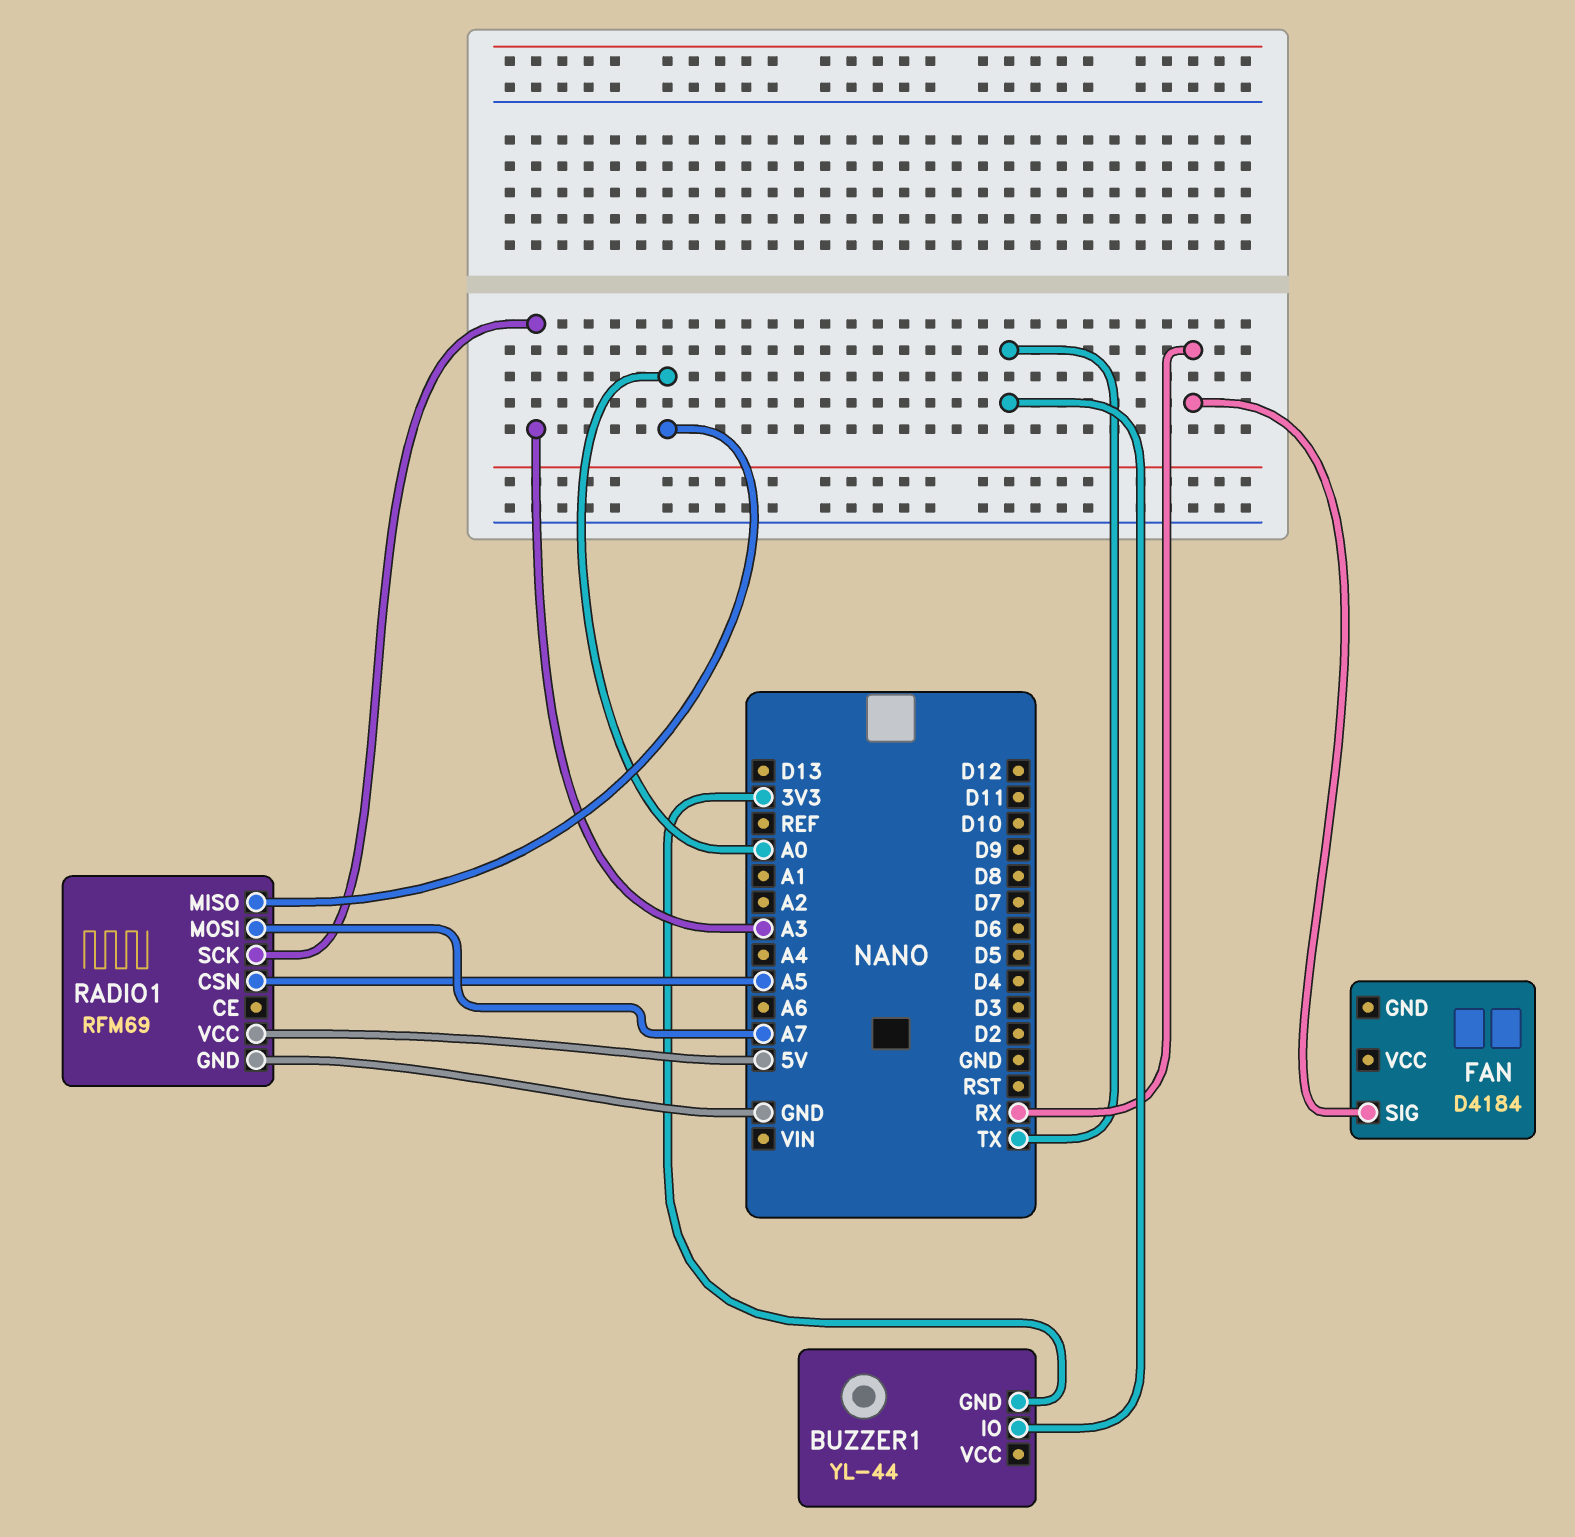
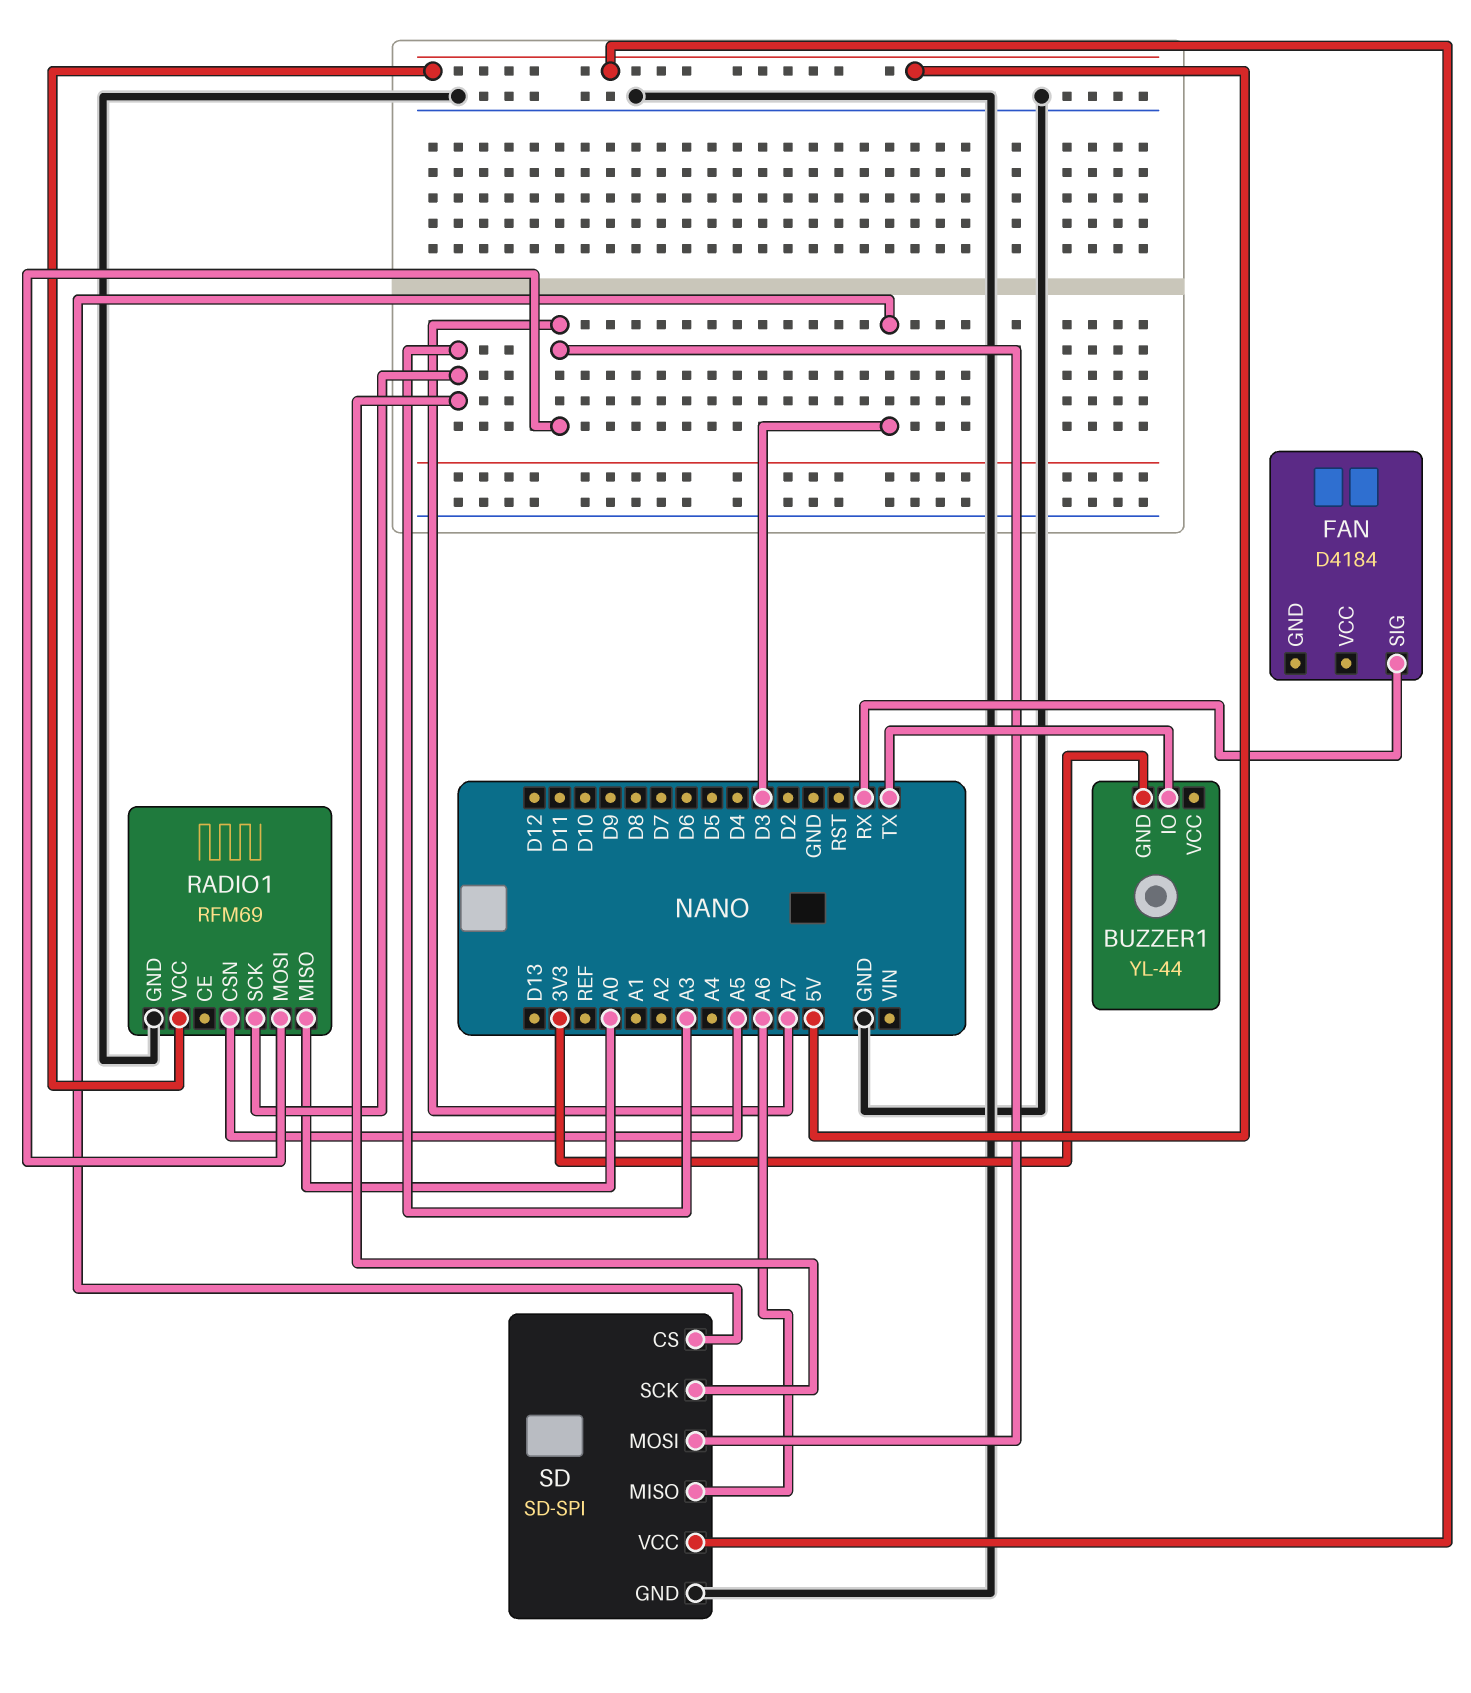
SD: none -> SD-SPI
SD pin CS: none -> D3
SD pin GND: none -> GND
SD pin MISO: none -> A6
SD pin MOSI: none -> A7
SD pin SCK: none -> A3
SD pin VCC: none -> 5V

